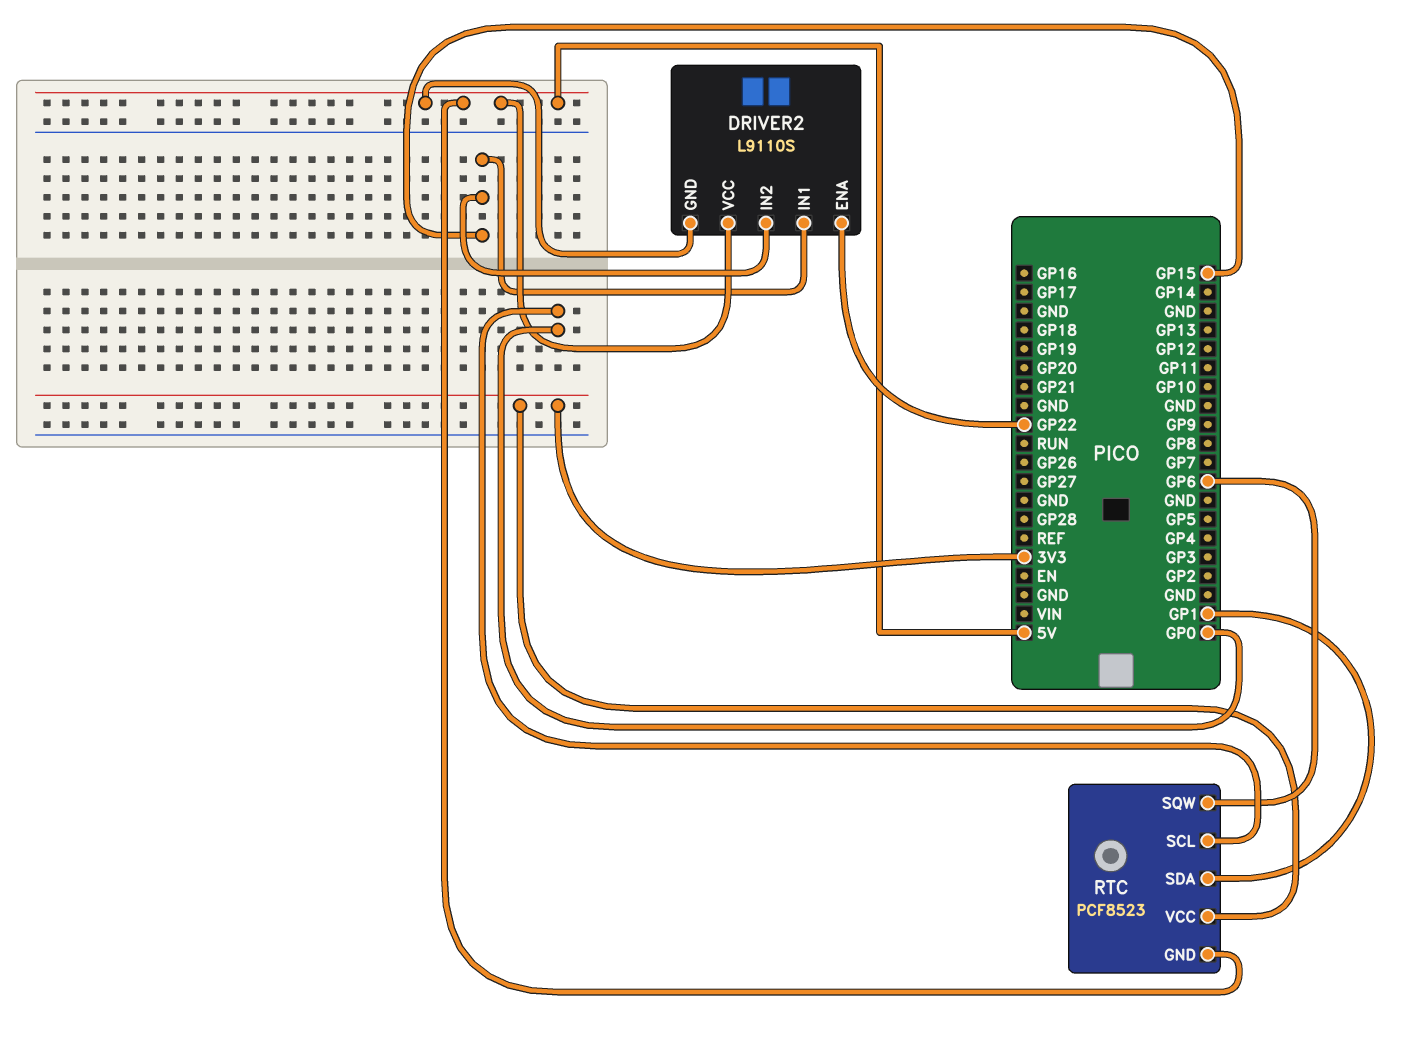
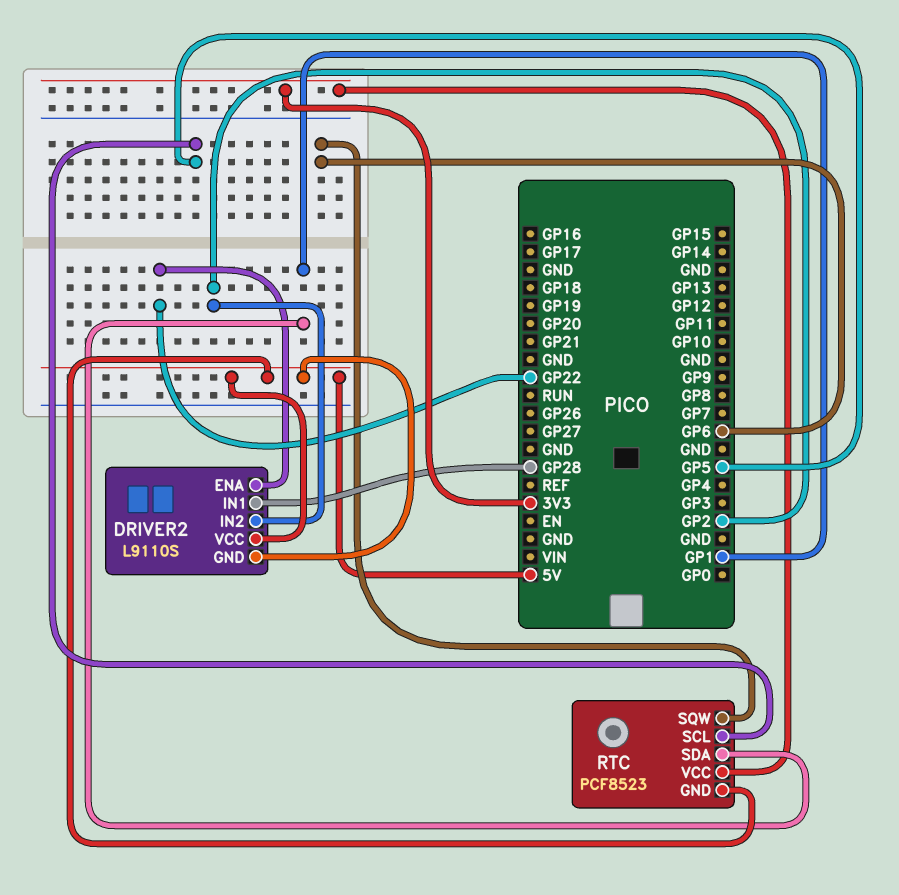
DRIVER2 pin IN1: GP15 -> GP28
DRIVER2 pin IN2: GP15 -> GP2
RTC pin SCL: GP0 -> GP5

